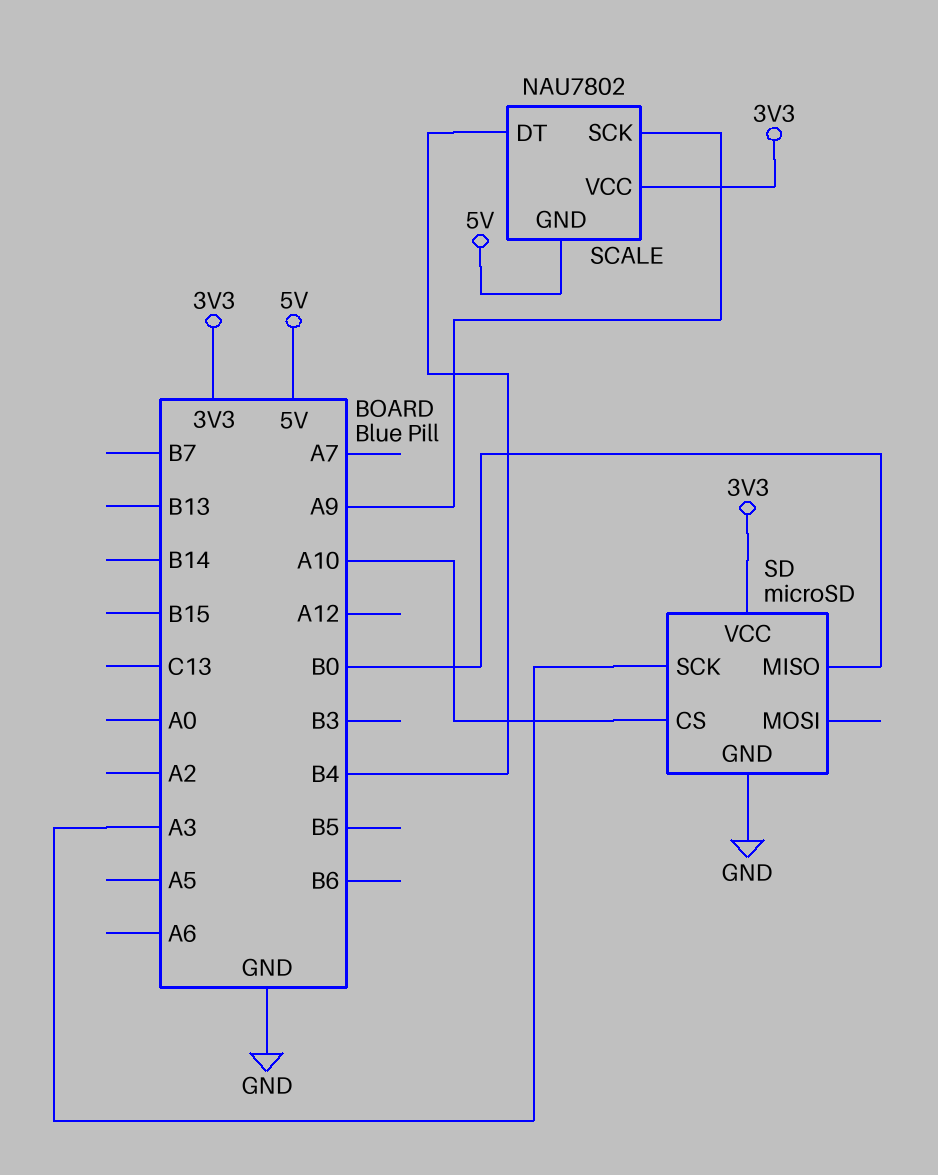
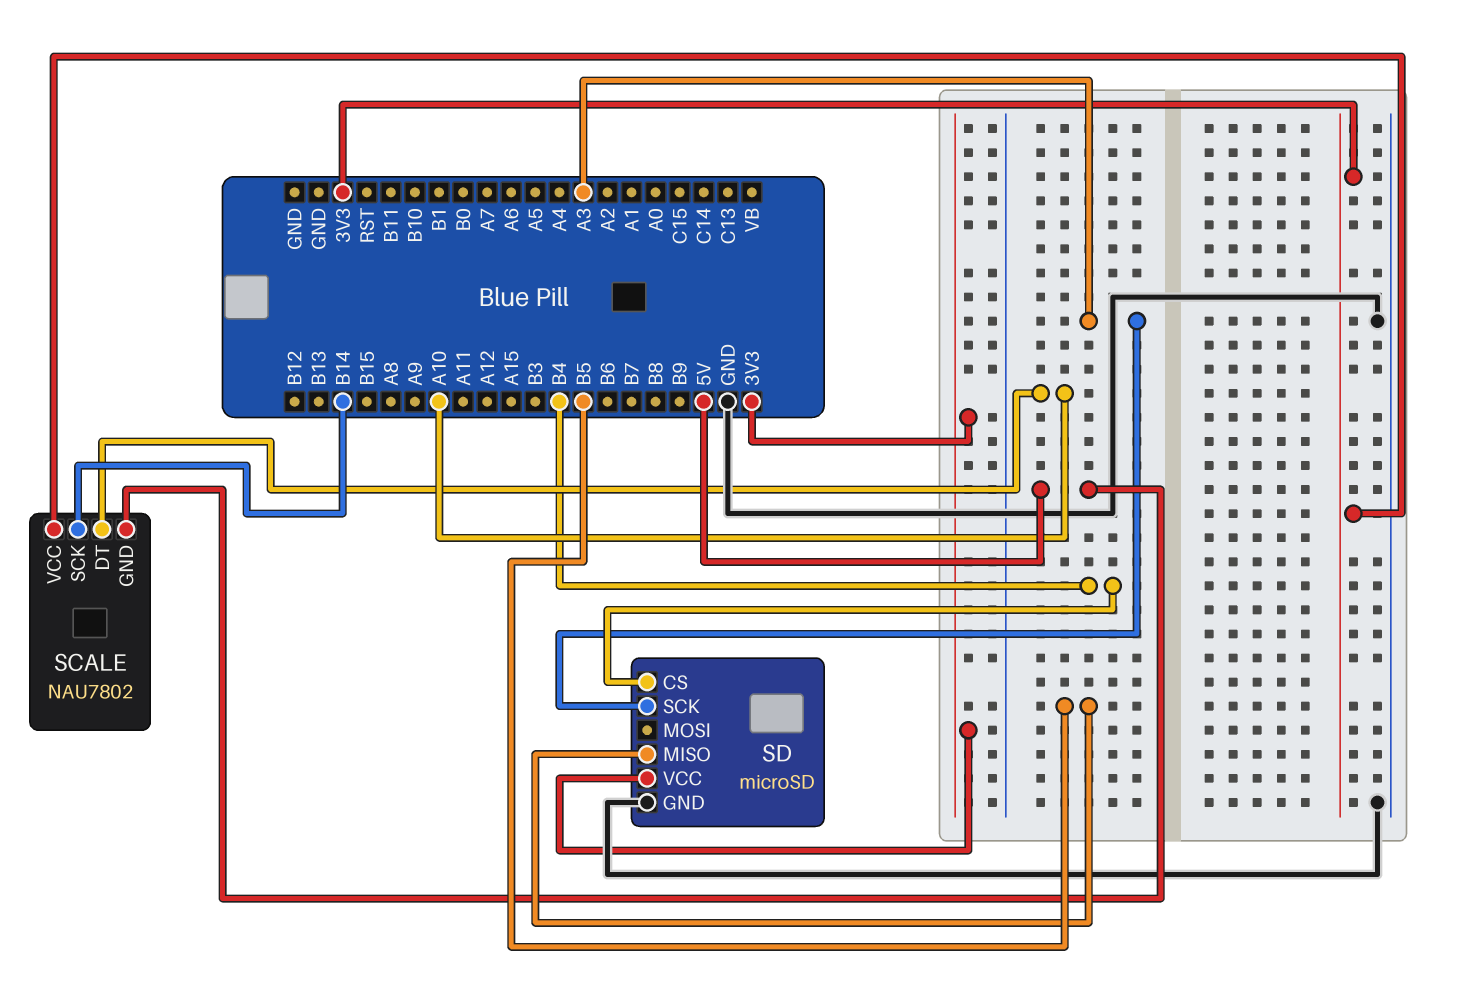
SCALE pin DT: B4 -> A10
SCALE pin SCK: A9 -> B14
SD pin CS: A10 -> B4
SD pin MISO: B0 -> B5

